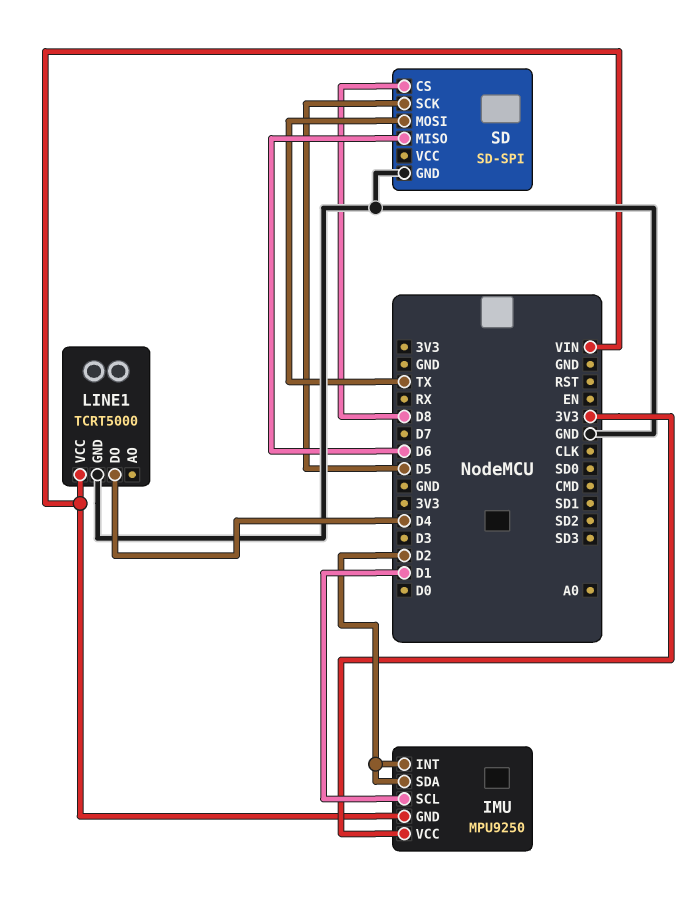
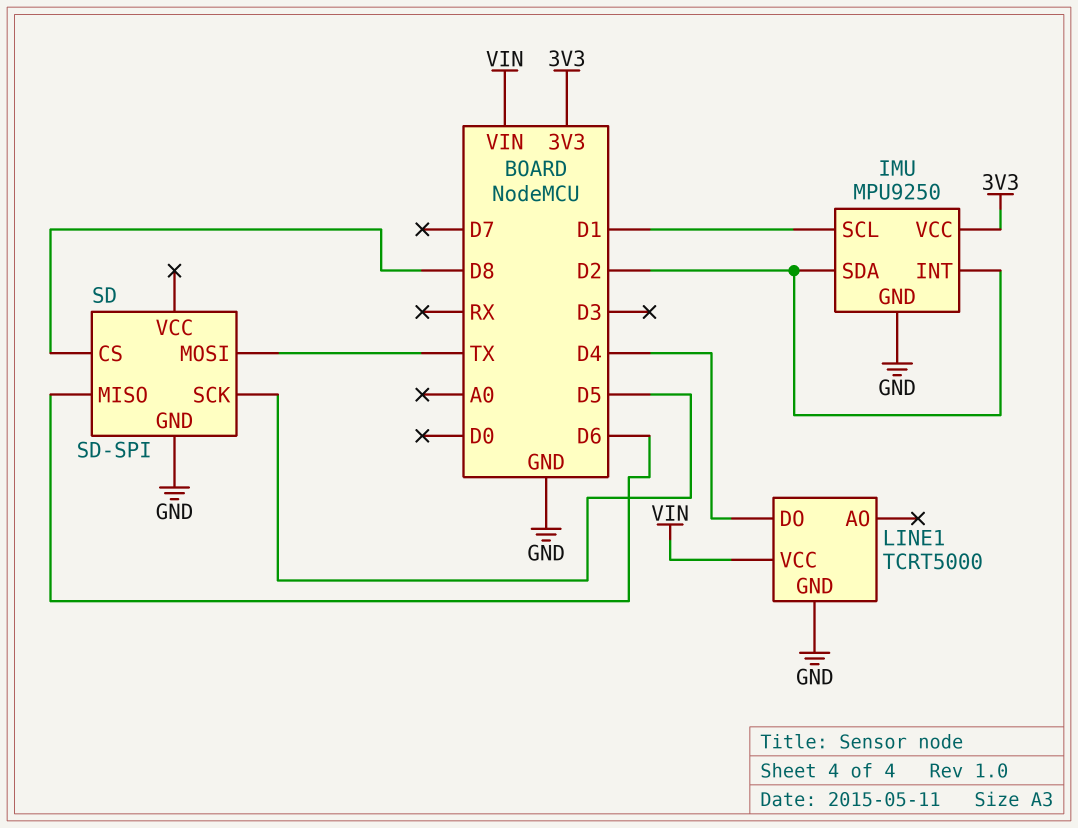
IMU pin GND: VIN -> GND

